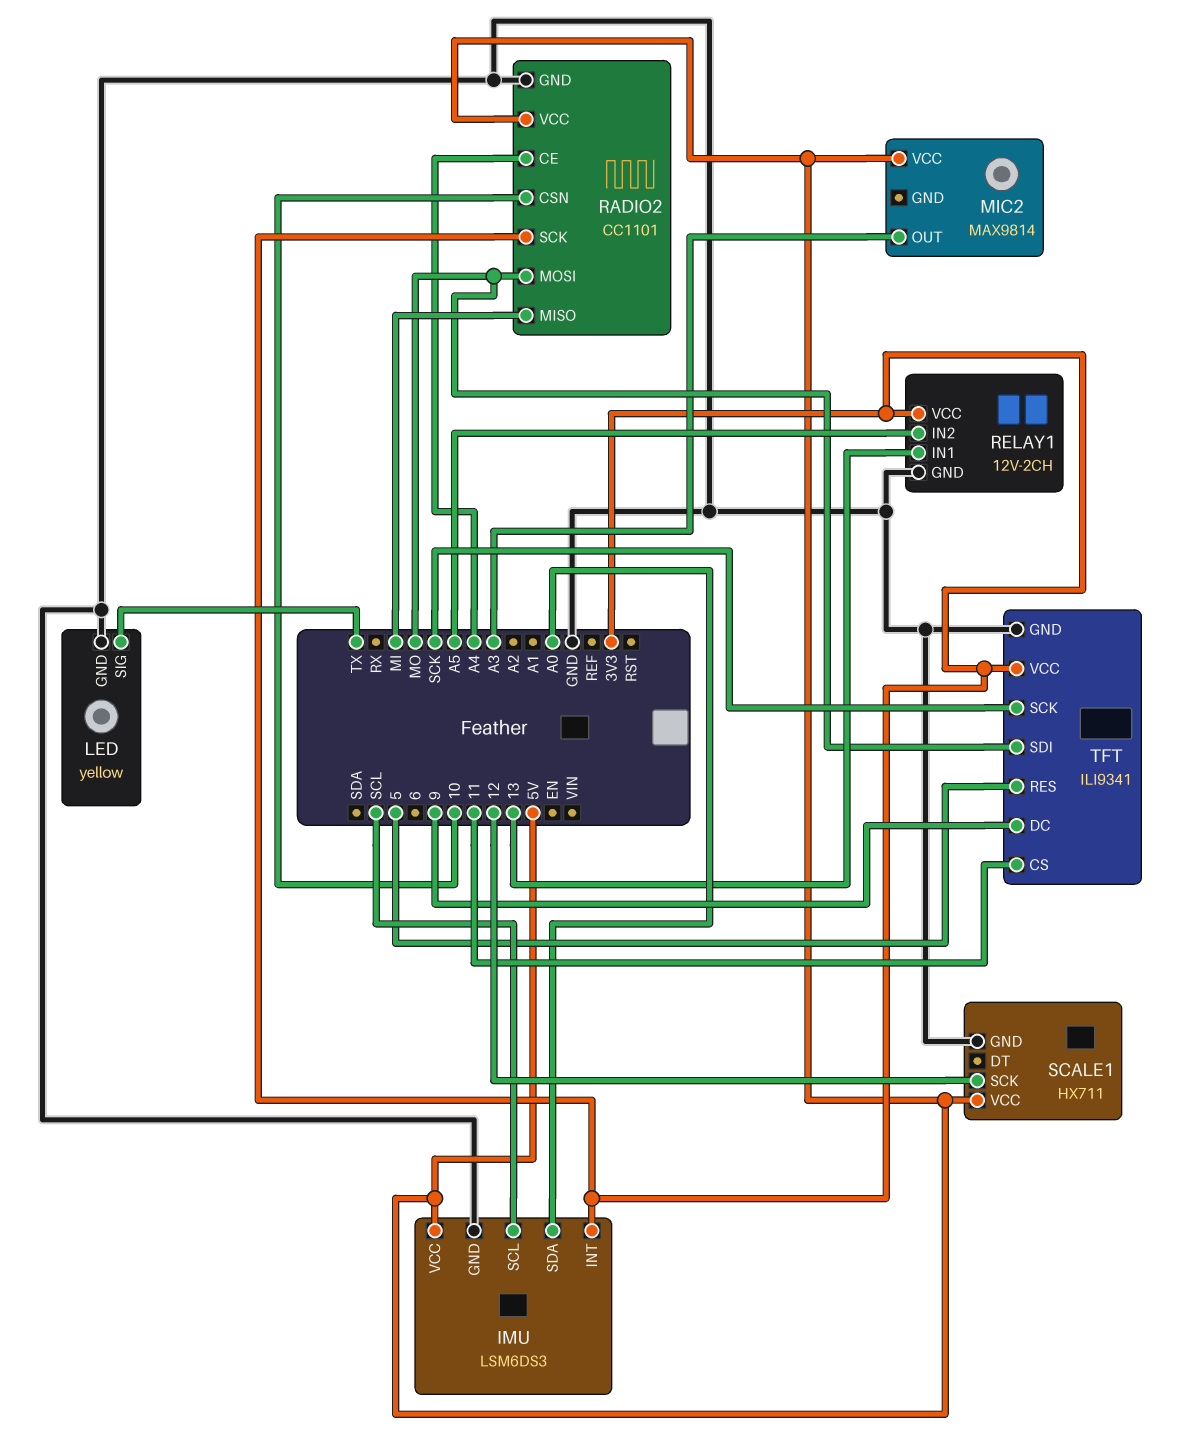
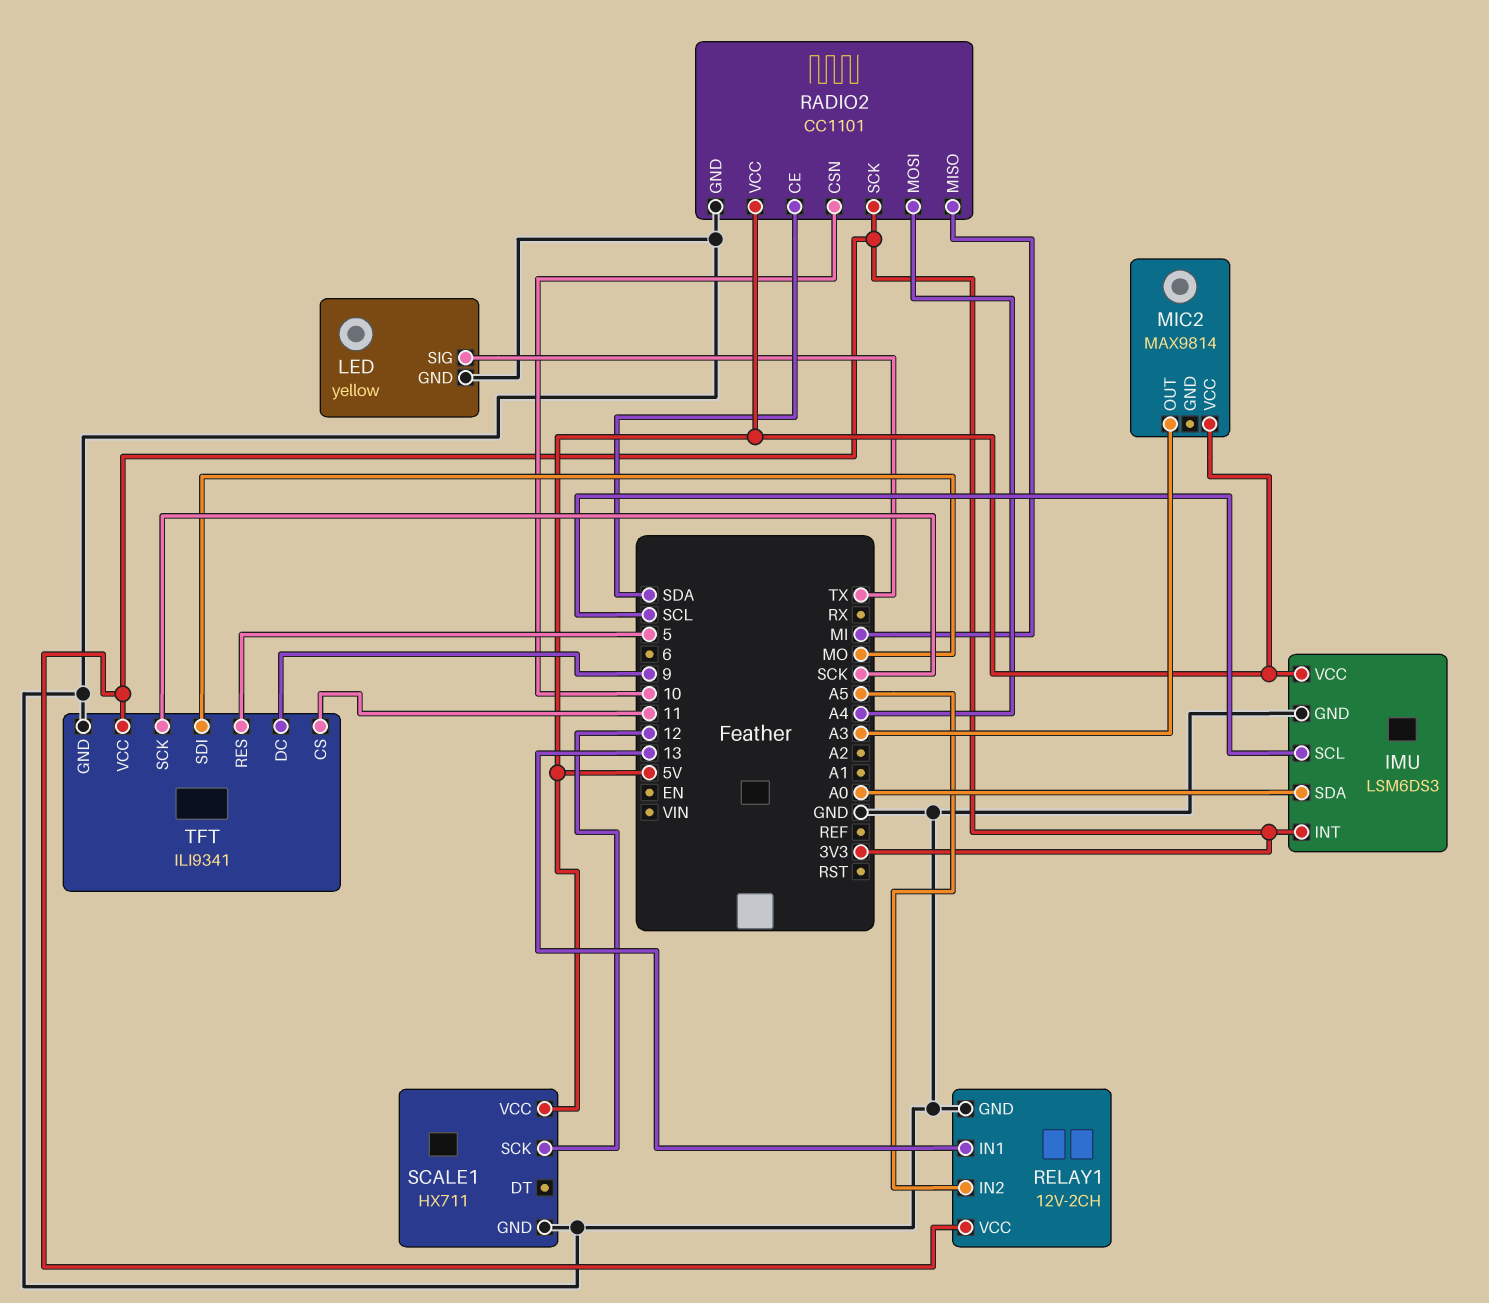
RADIO2 pin CE: A4 -> SDA
RADIO2 pin MOSI: MO -> A4

